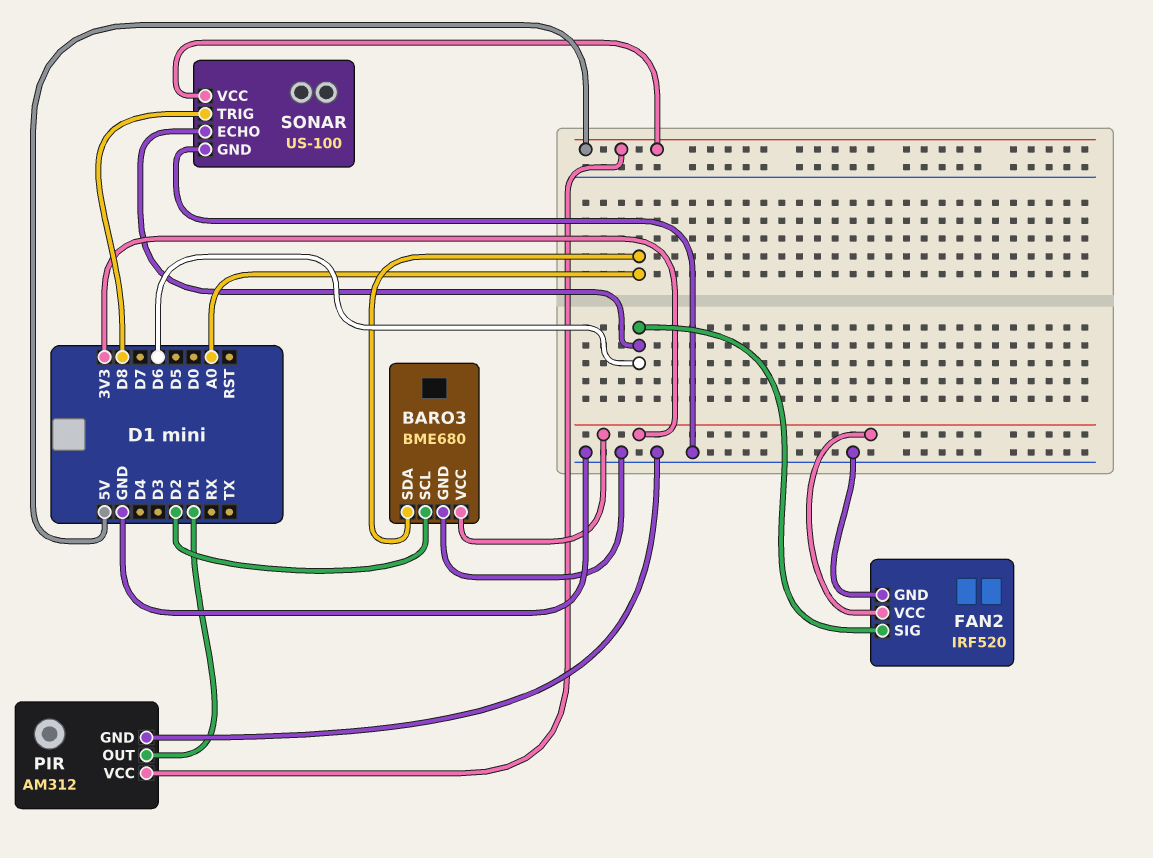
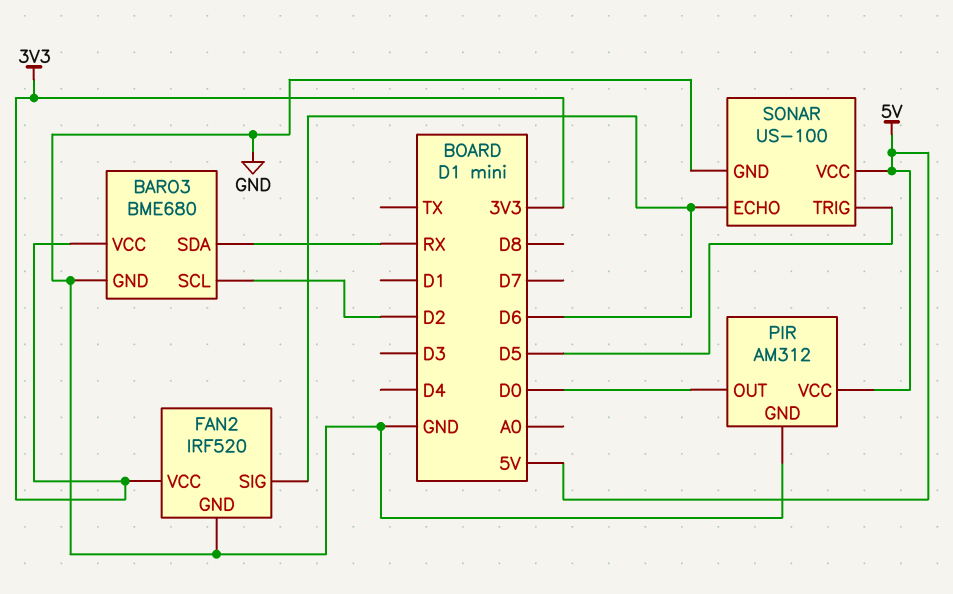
BARO3 pin SDA: A0 -> RX
PIR pin OUT: D1 -> D0
SONAR pin TRIG: D8 -> D5

